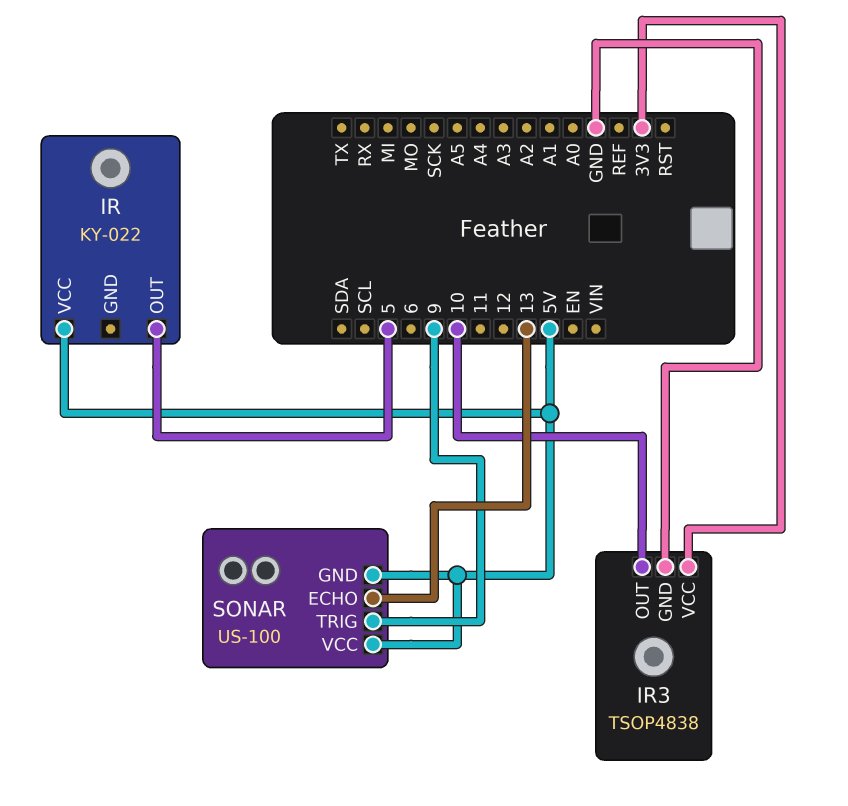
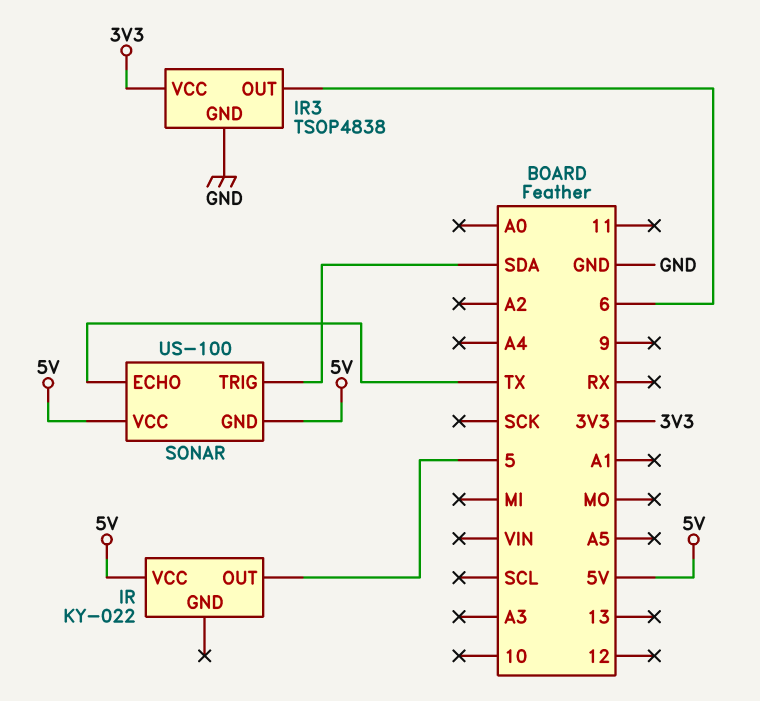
IR3 pin OUT: 10 -> 6
SONAR pin ECHO: 13 -> TX
SONAR pin TRIG: 9 -> SDA

